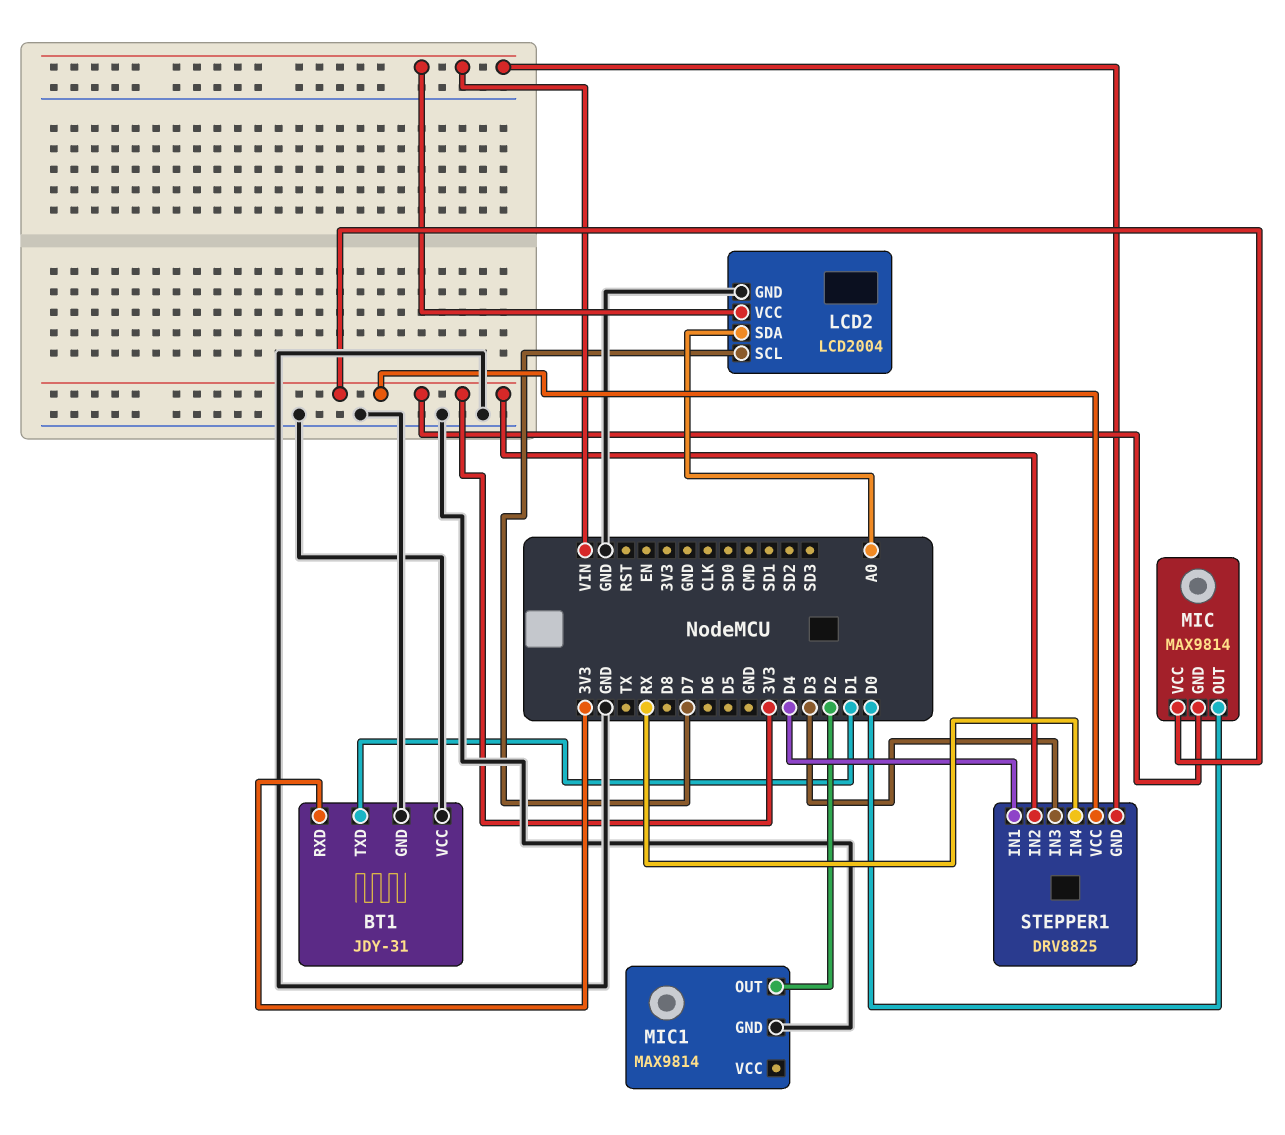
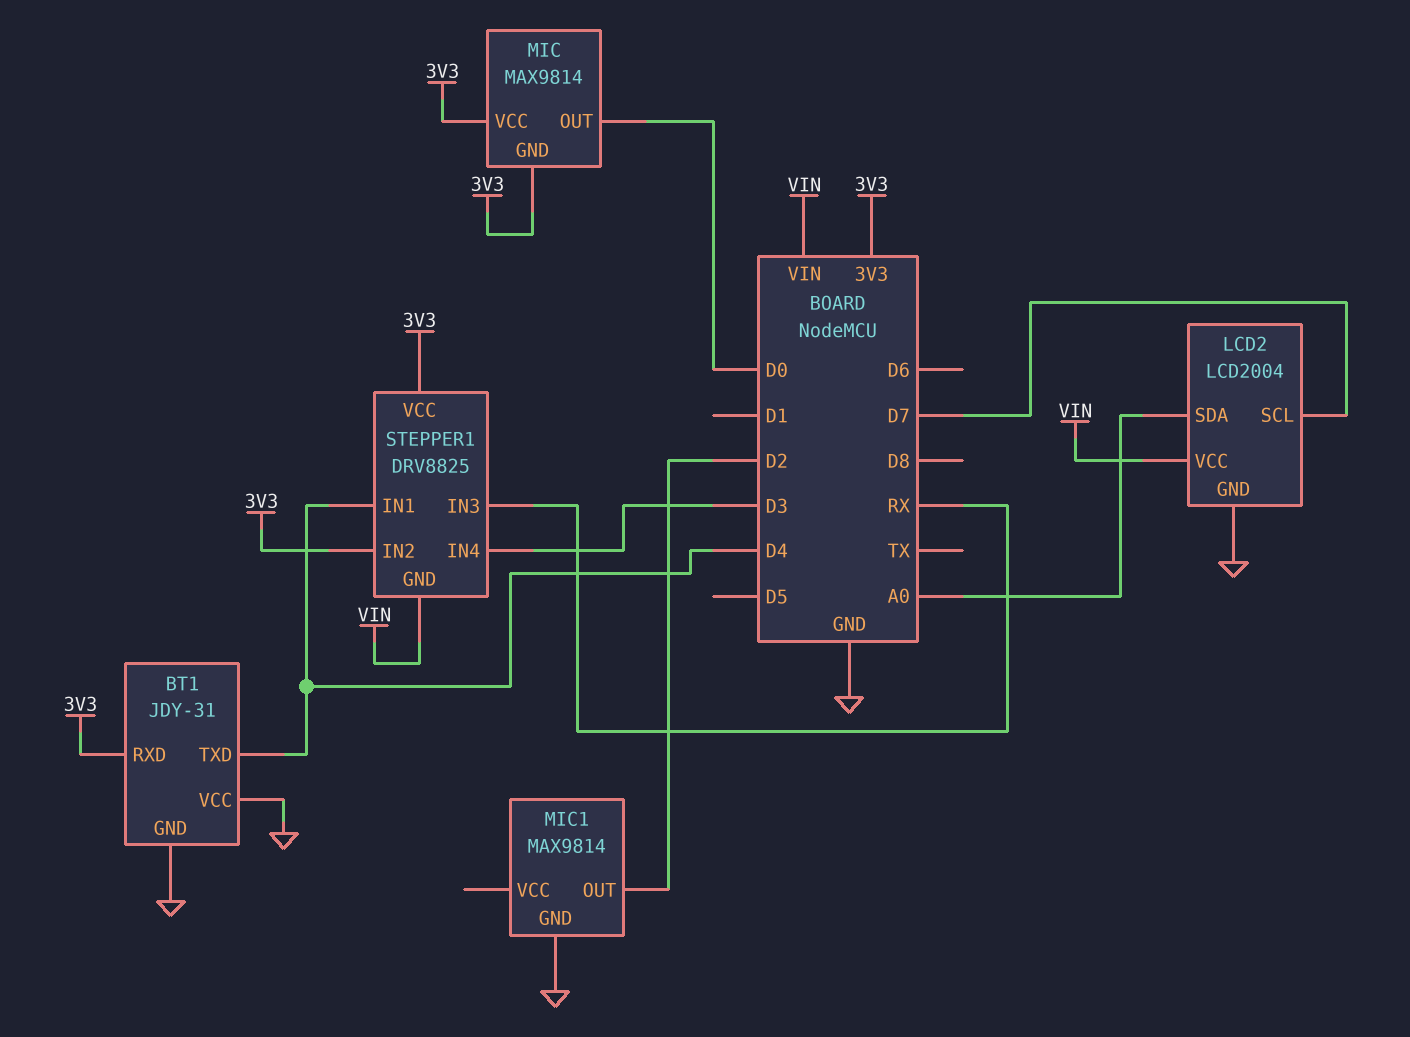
BT1 pin TXD: D1 -> D4
STEPPER1 pin IN3: D3 -> RX
STEPPER1 pin IN4: RX -> D3

